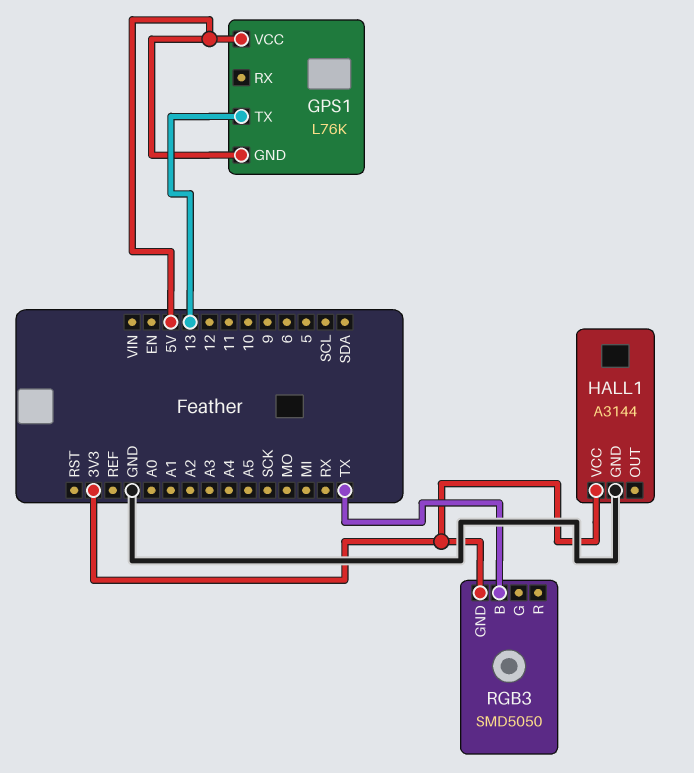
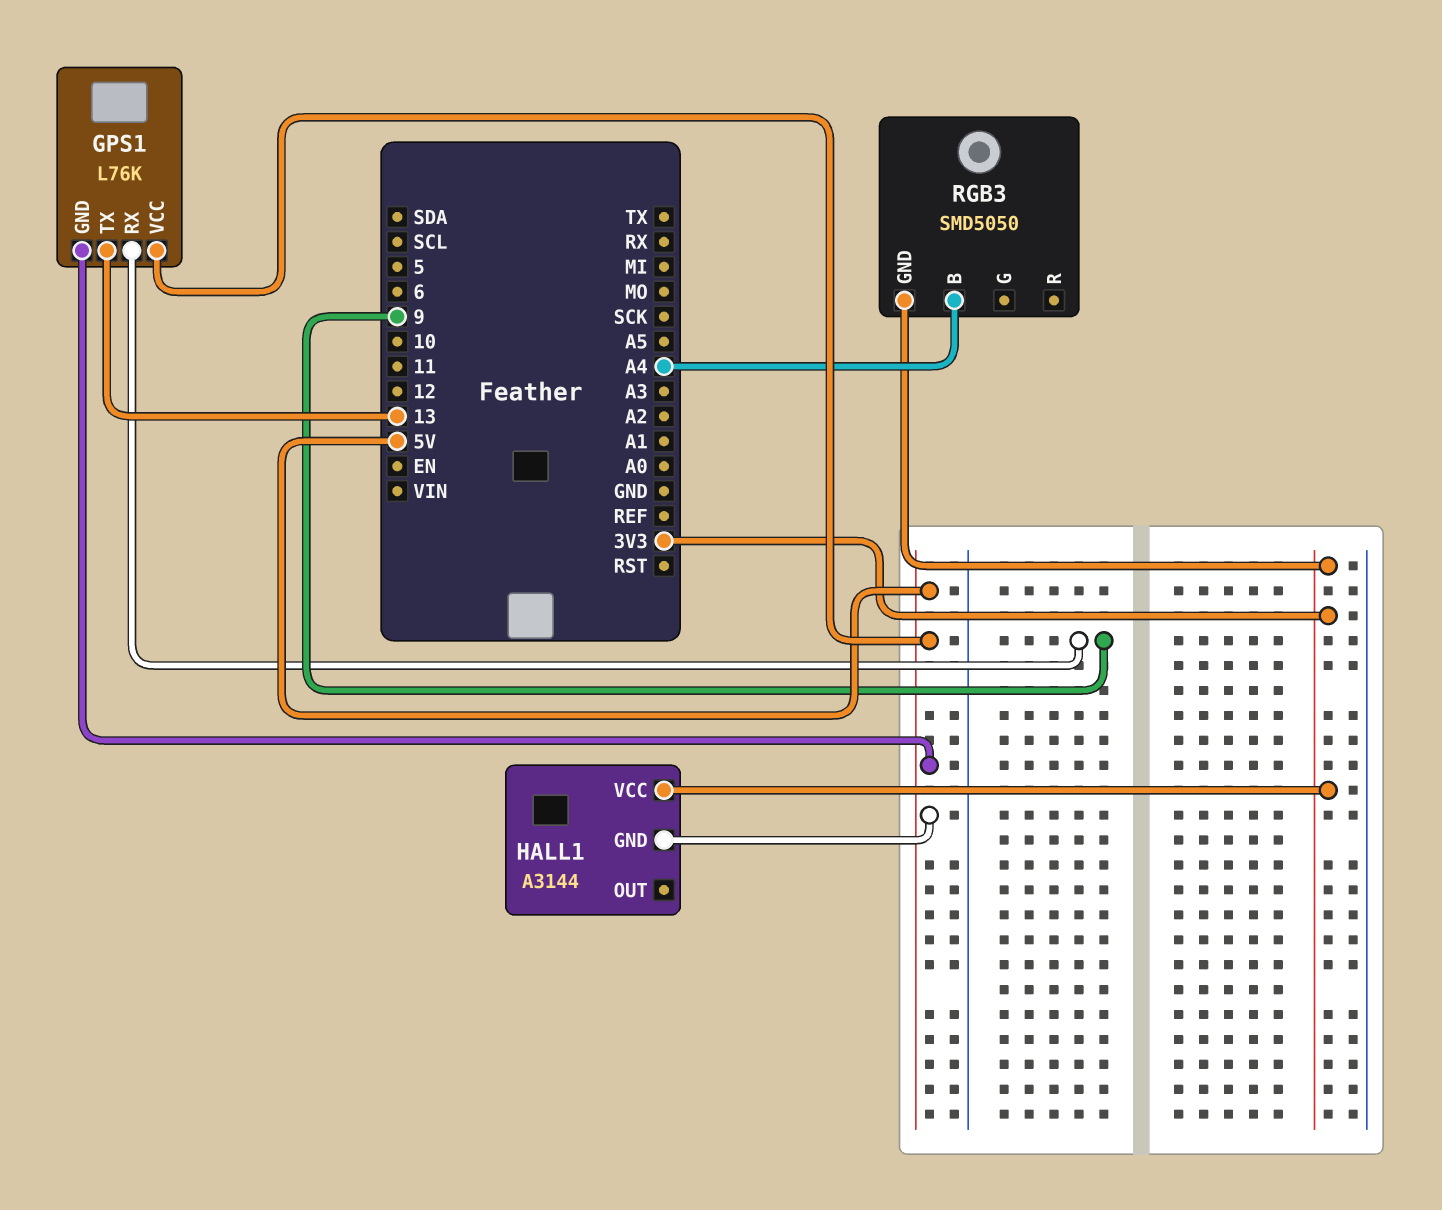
GPS1 pin RX: none -> 9
HALL1 pin GND: GND -> 5V
RGB3 pin B: TX -> A4

